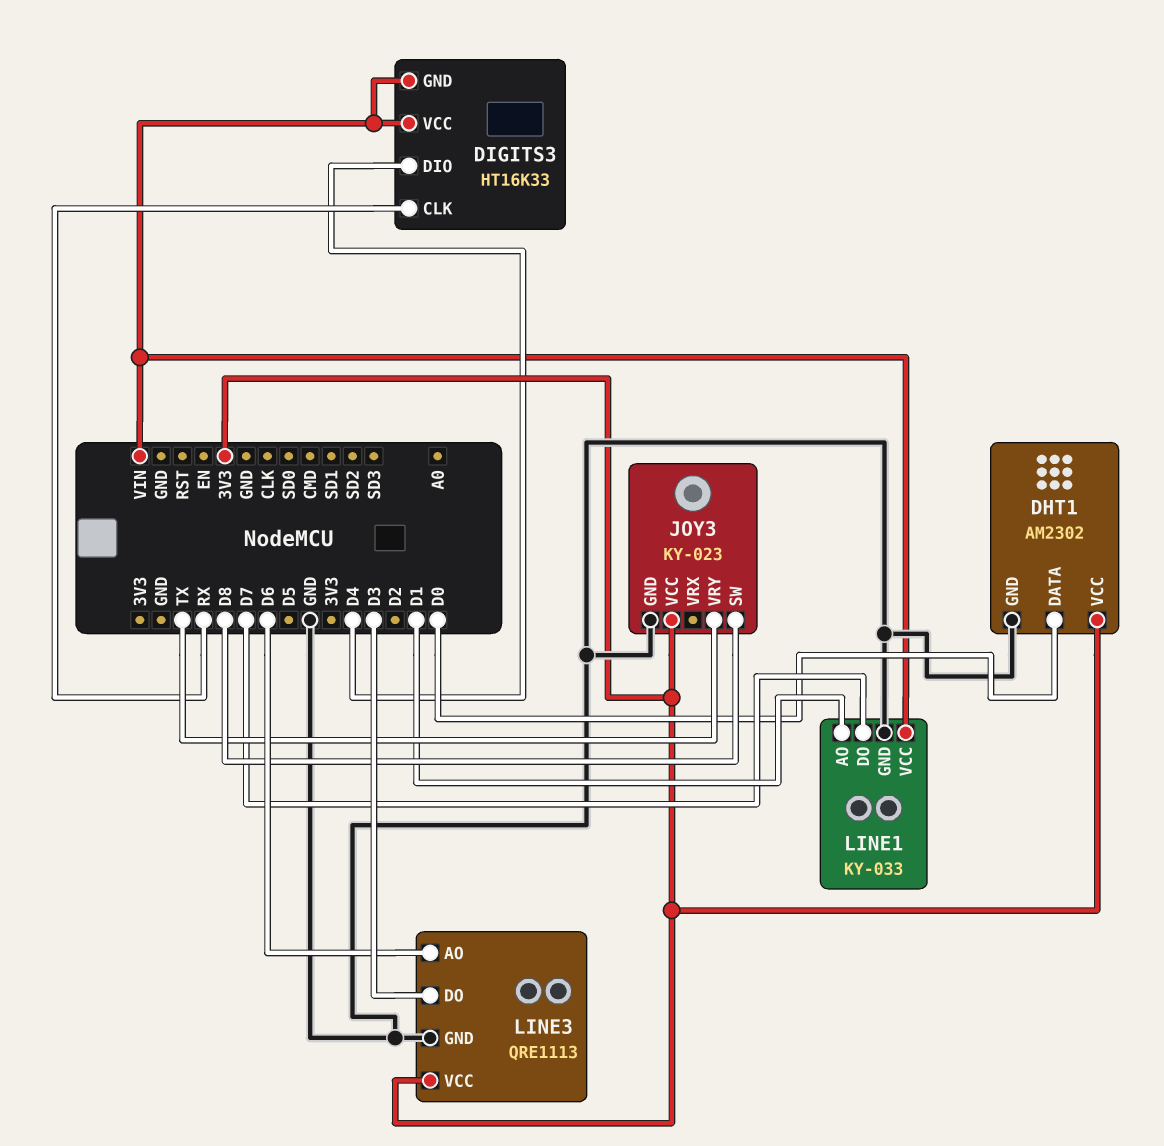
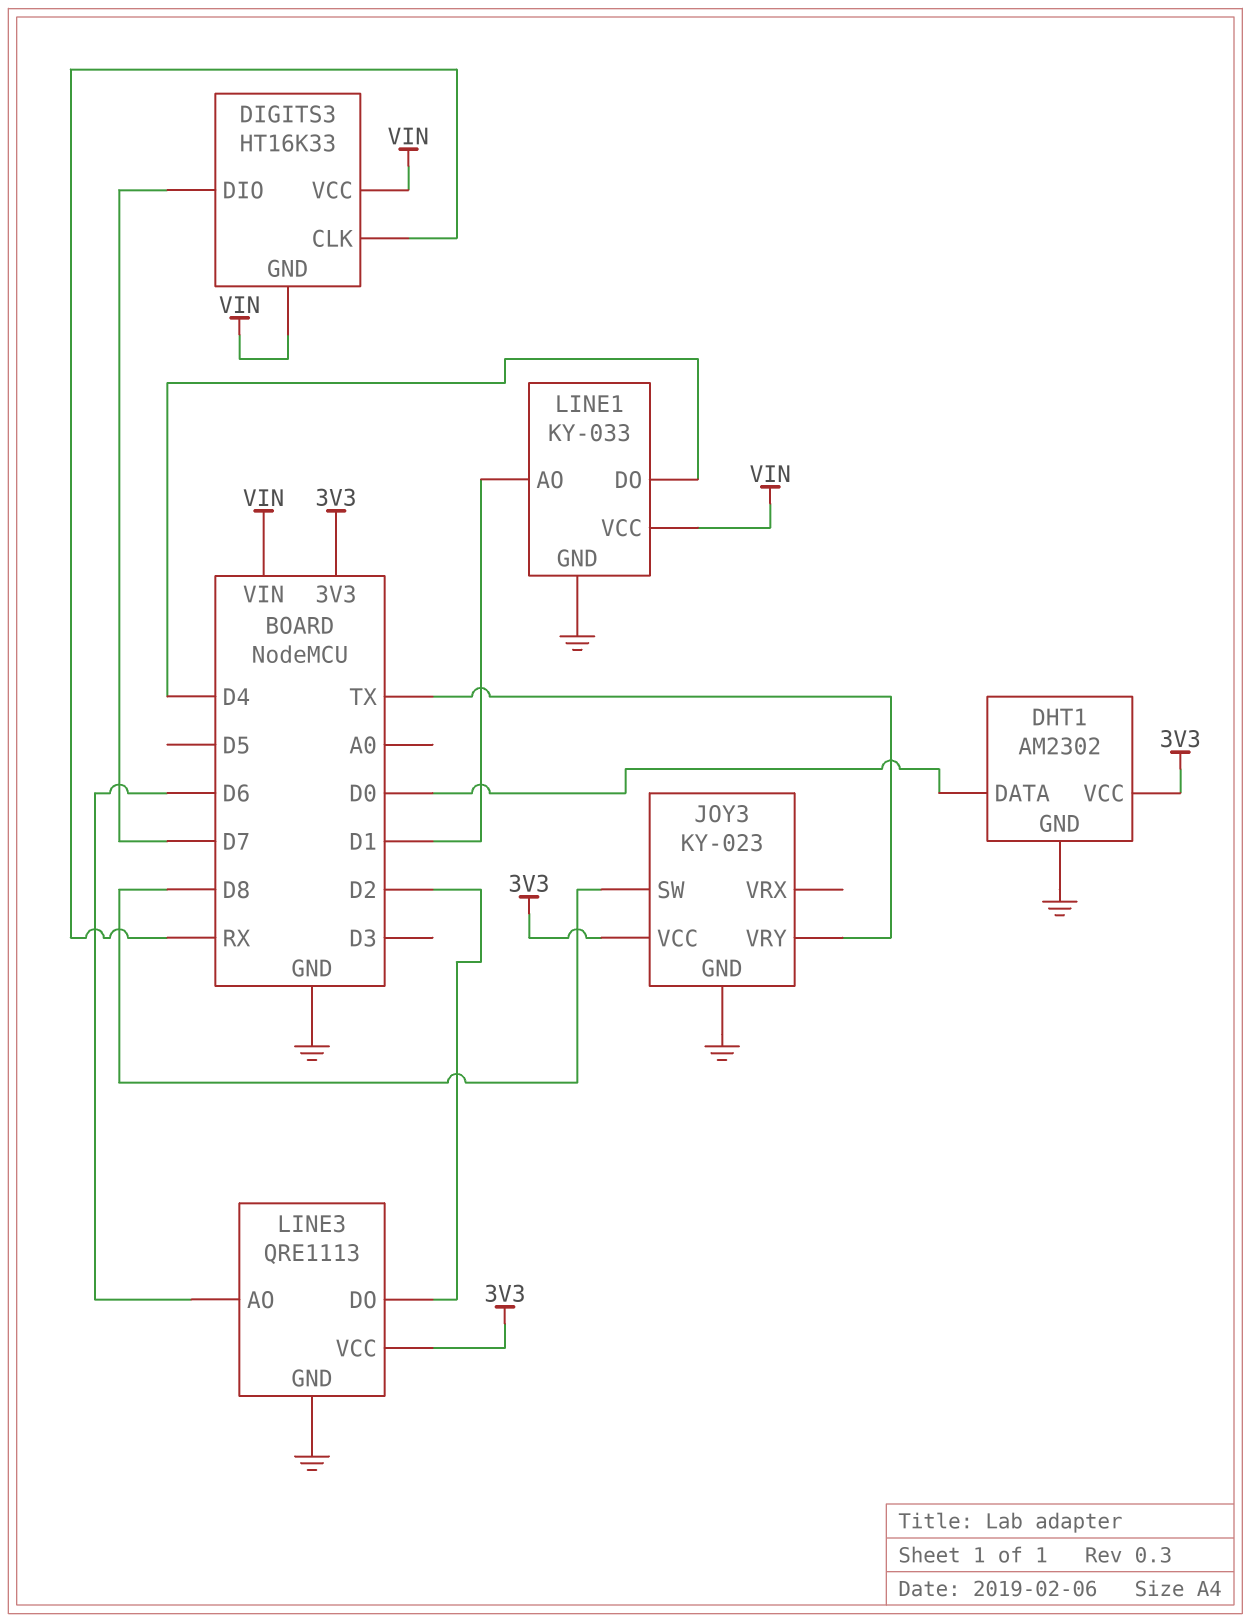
DIGITS3 pin DIO: D4 -> D7
LINE1 pin DO: D7 -> D4
LINE3 pin DO: D3 -> D2

